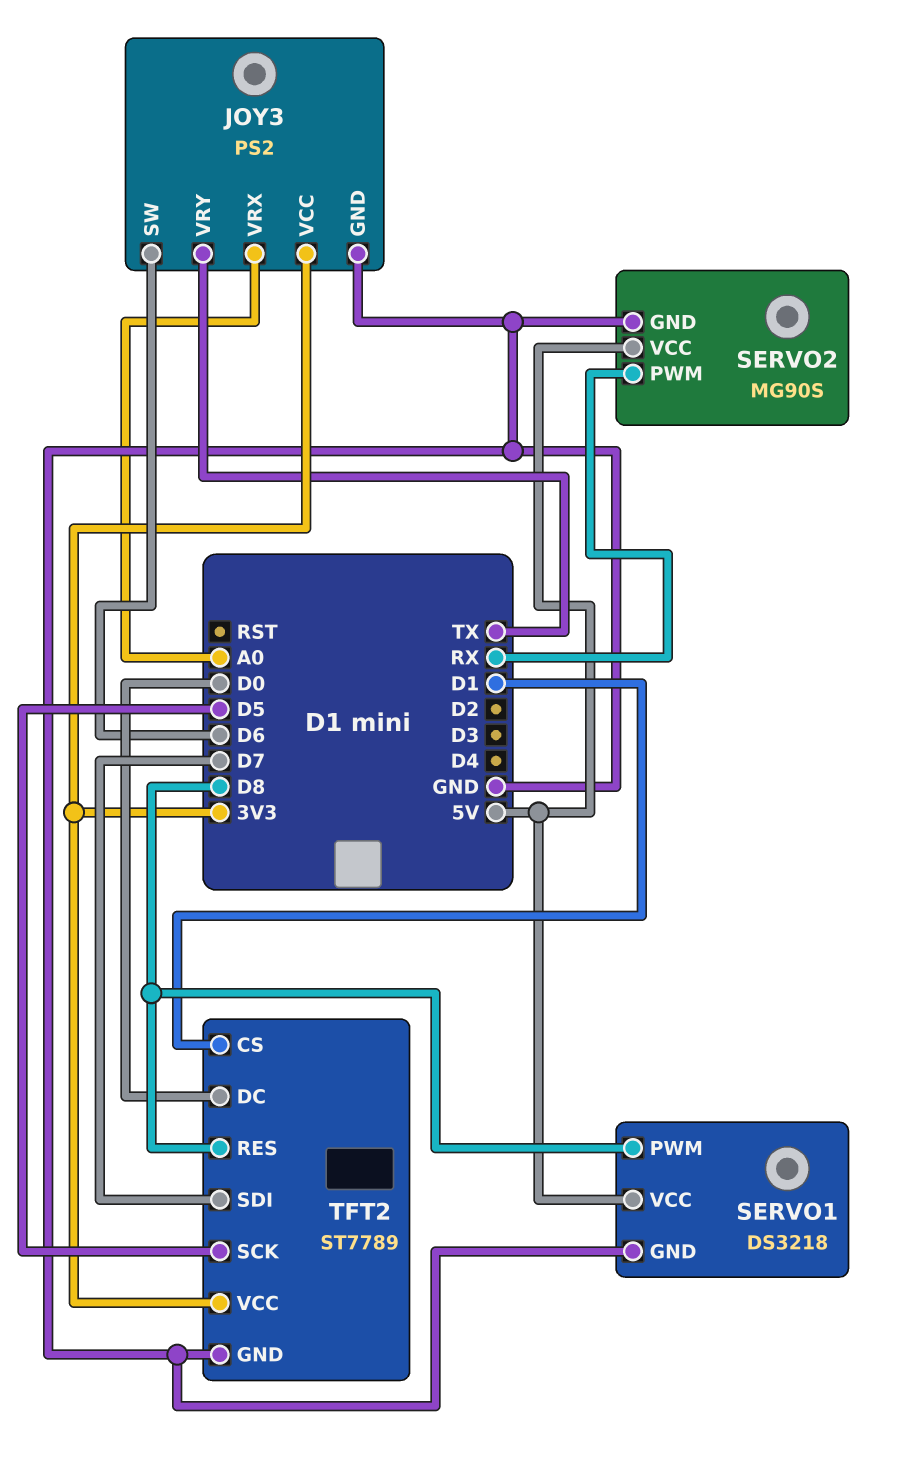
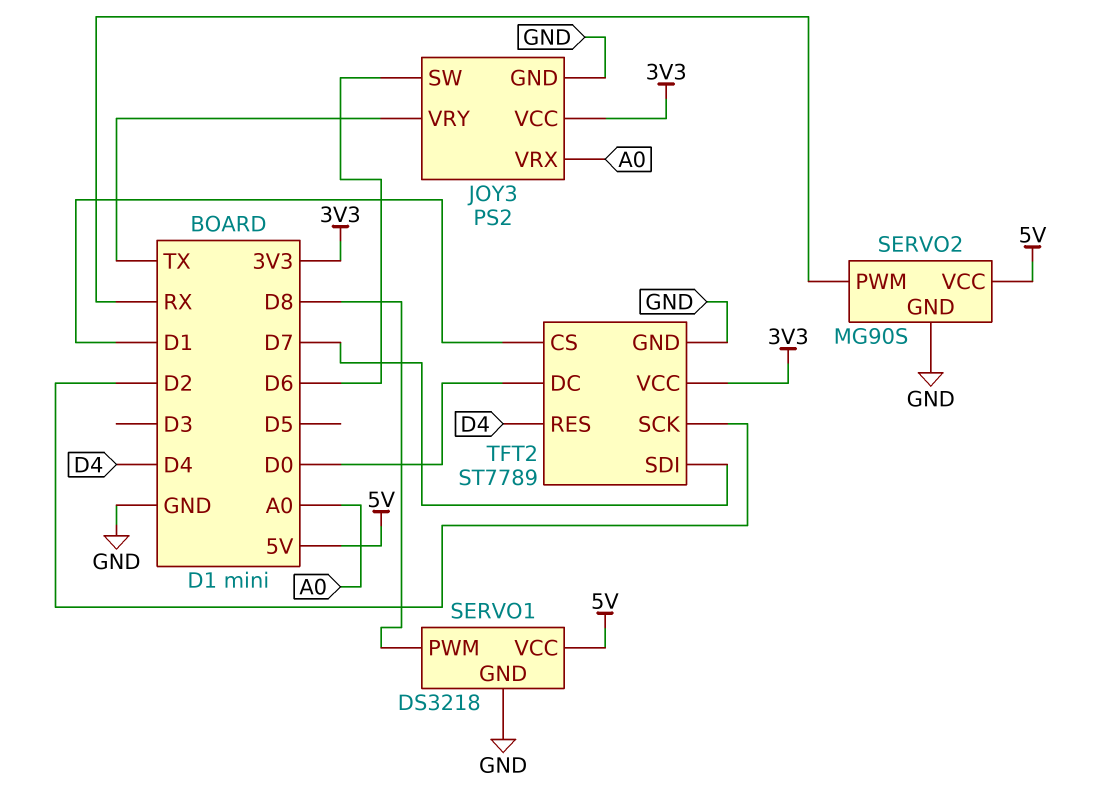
TFT2 pin RES: D8 -> D4
TFT2 pin SCK: D5 -> D2

